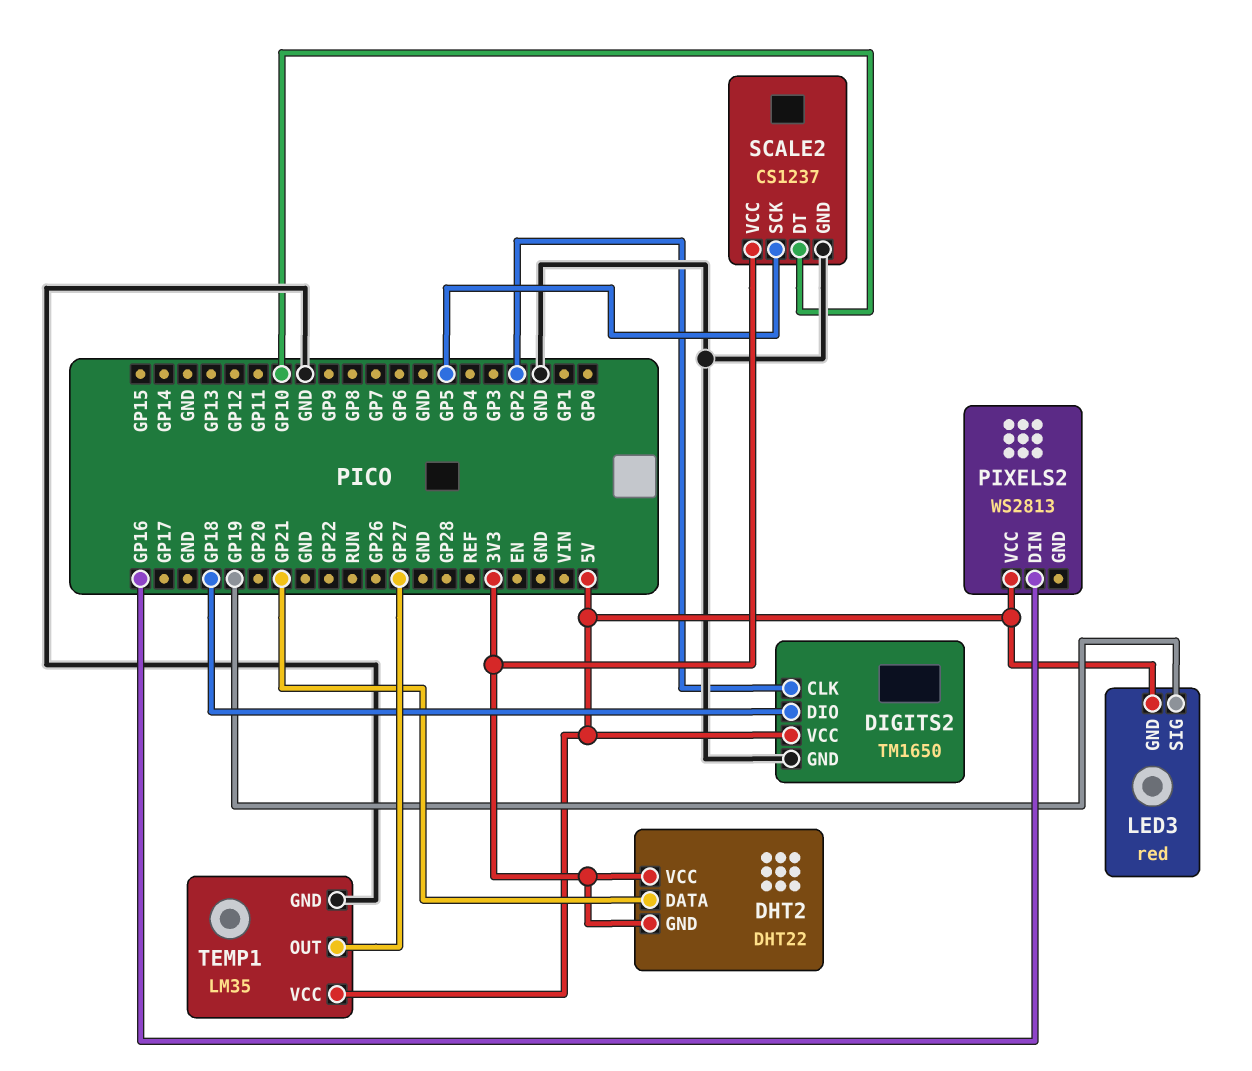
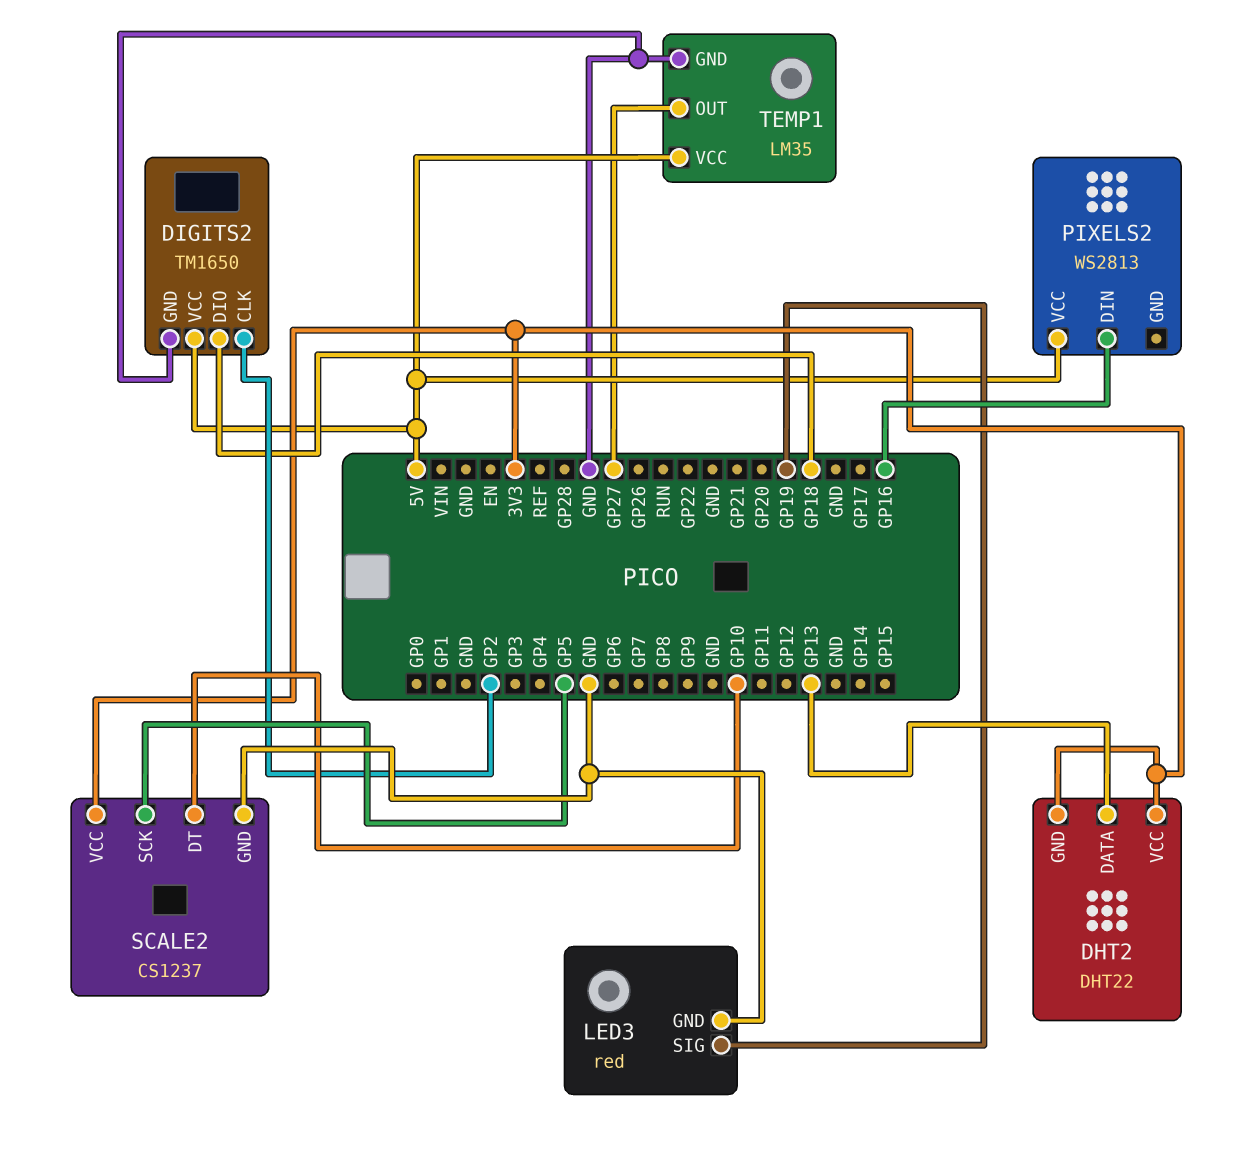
DHT2 pin DATA: GP21 -> GP13
LED3 pin GND: 5V -> GND

